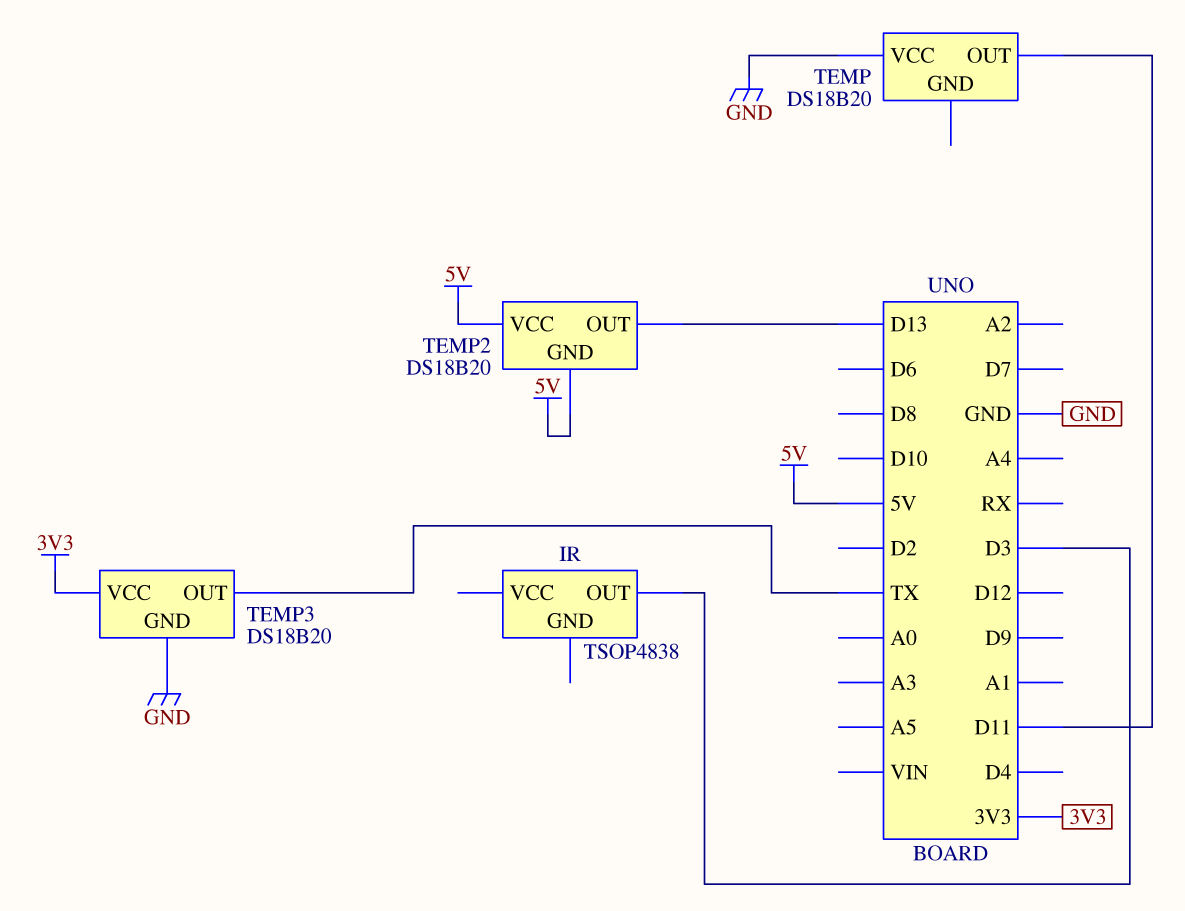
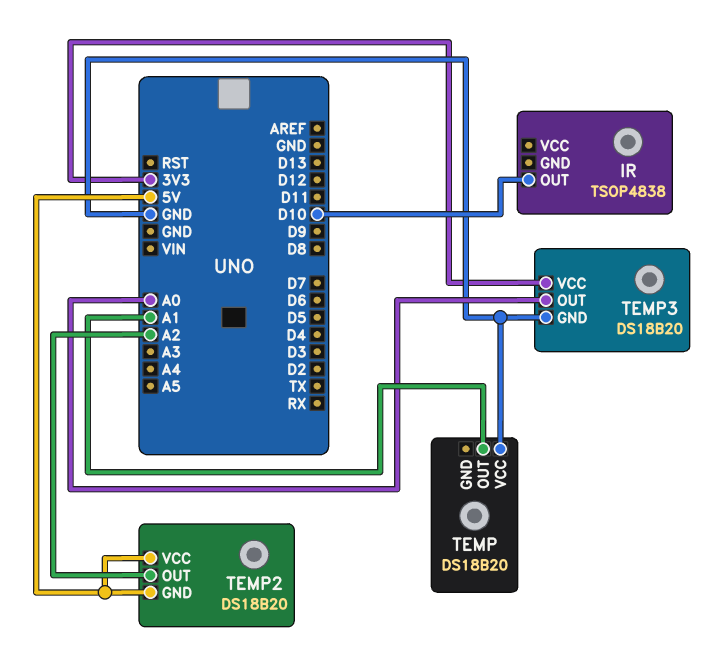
IR pin OUT: D3 -> D10
TEMP pin OUT: D11 -> A1
TEMP2 pin OUT: D13 -> A2
TEMP3 pin OUT: TX -> A0

